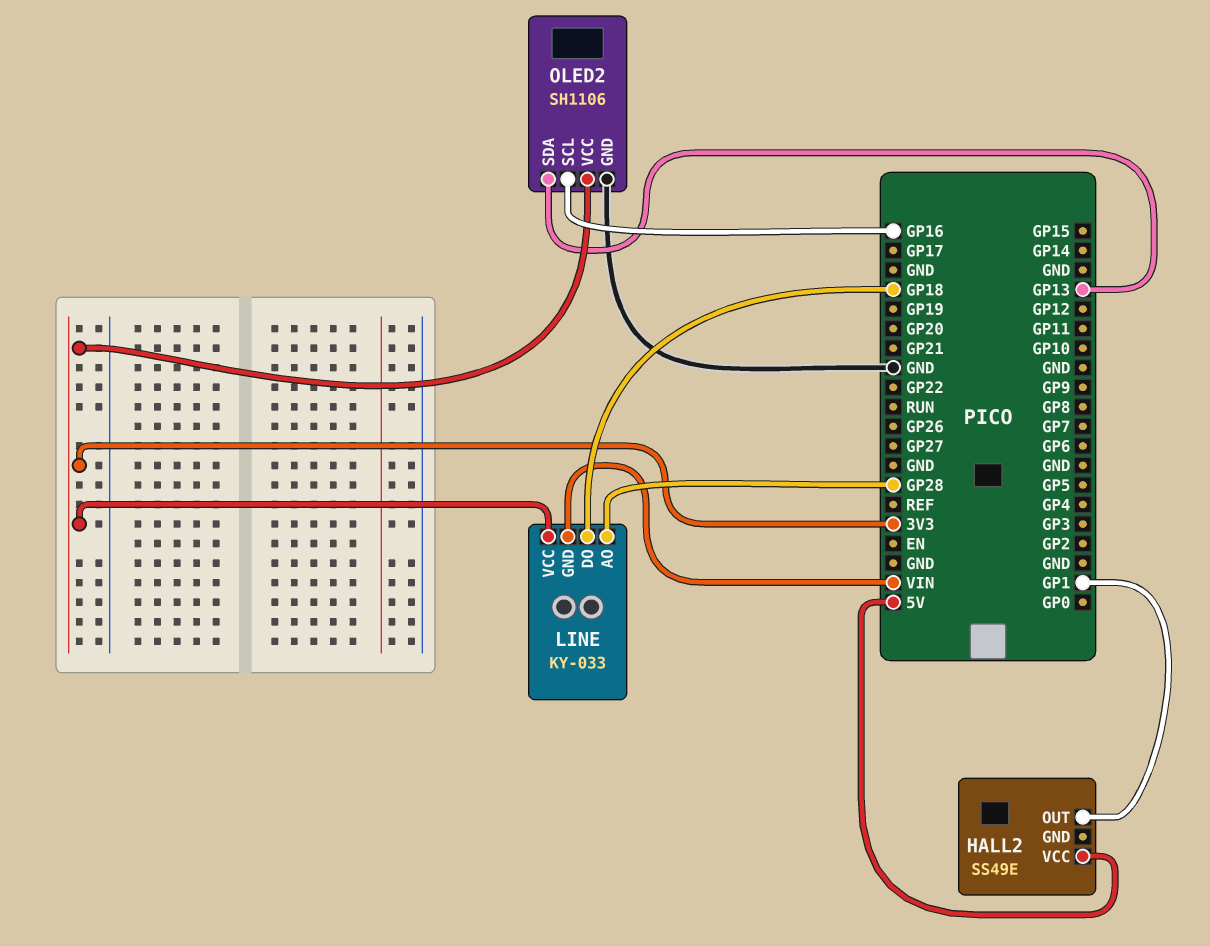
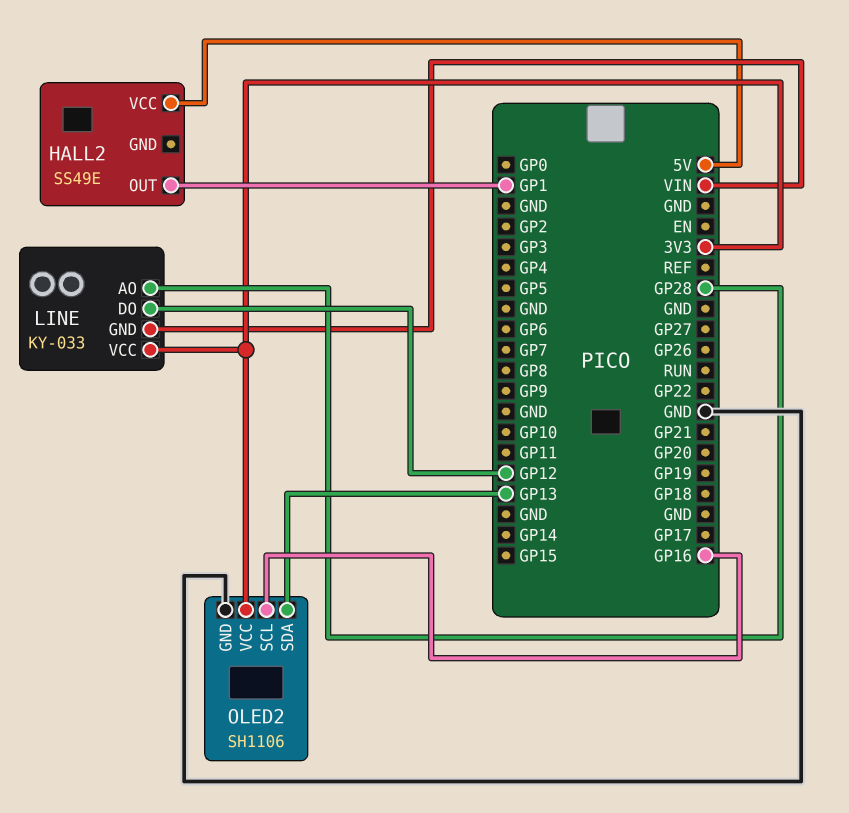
LINE pin DO: GP18 -> GP12

